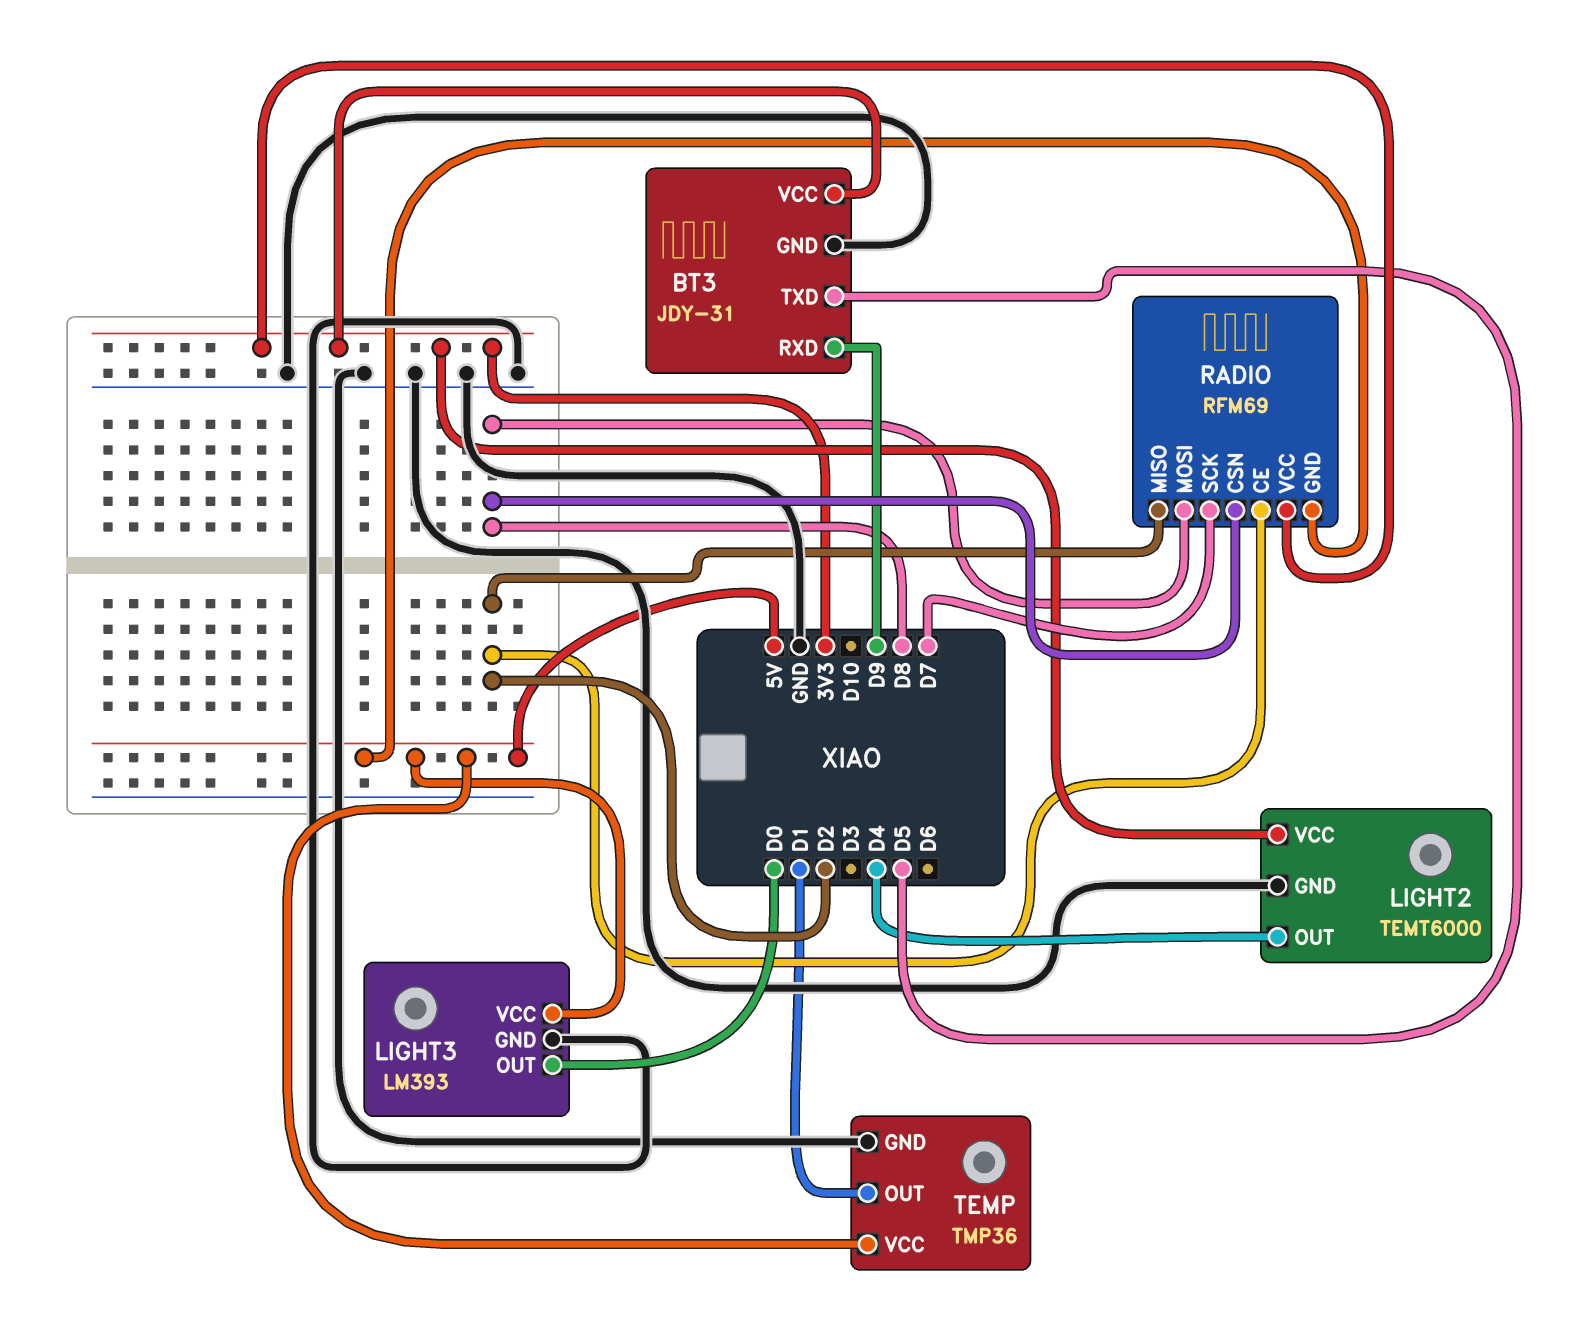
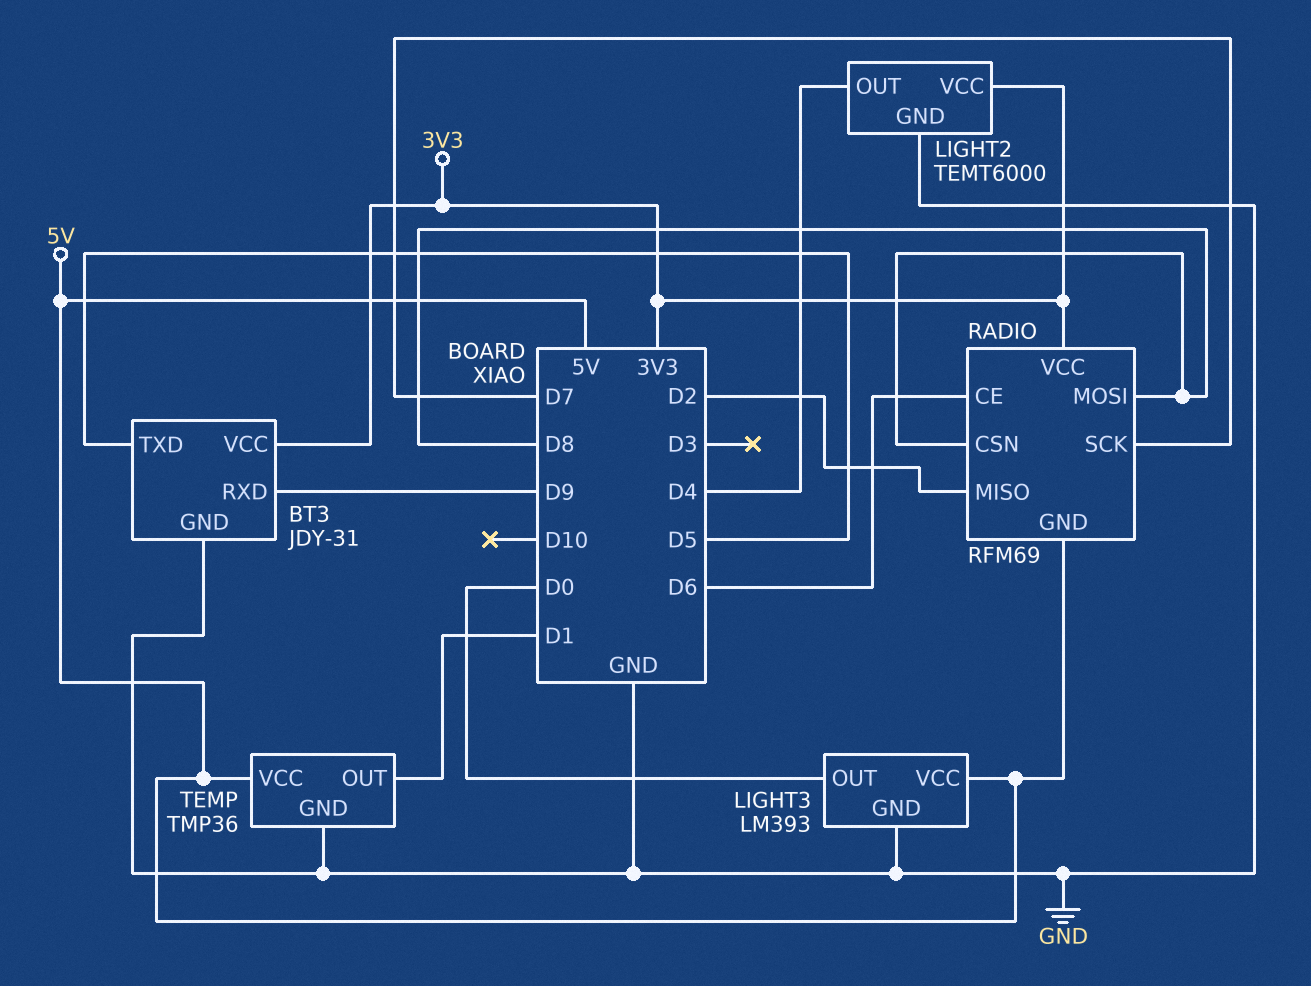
RADIO pin CE: D2 -> D6

